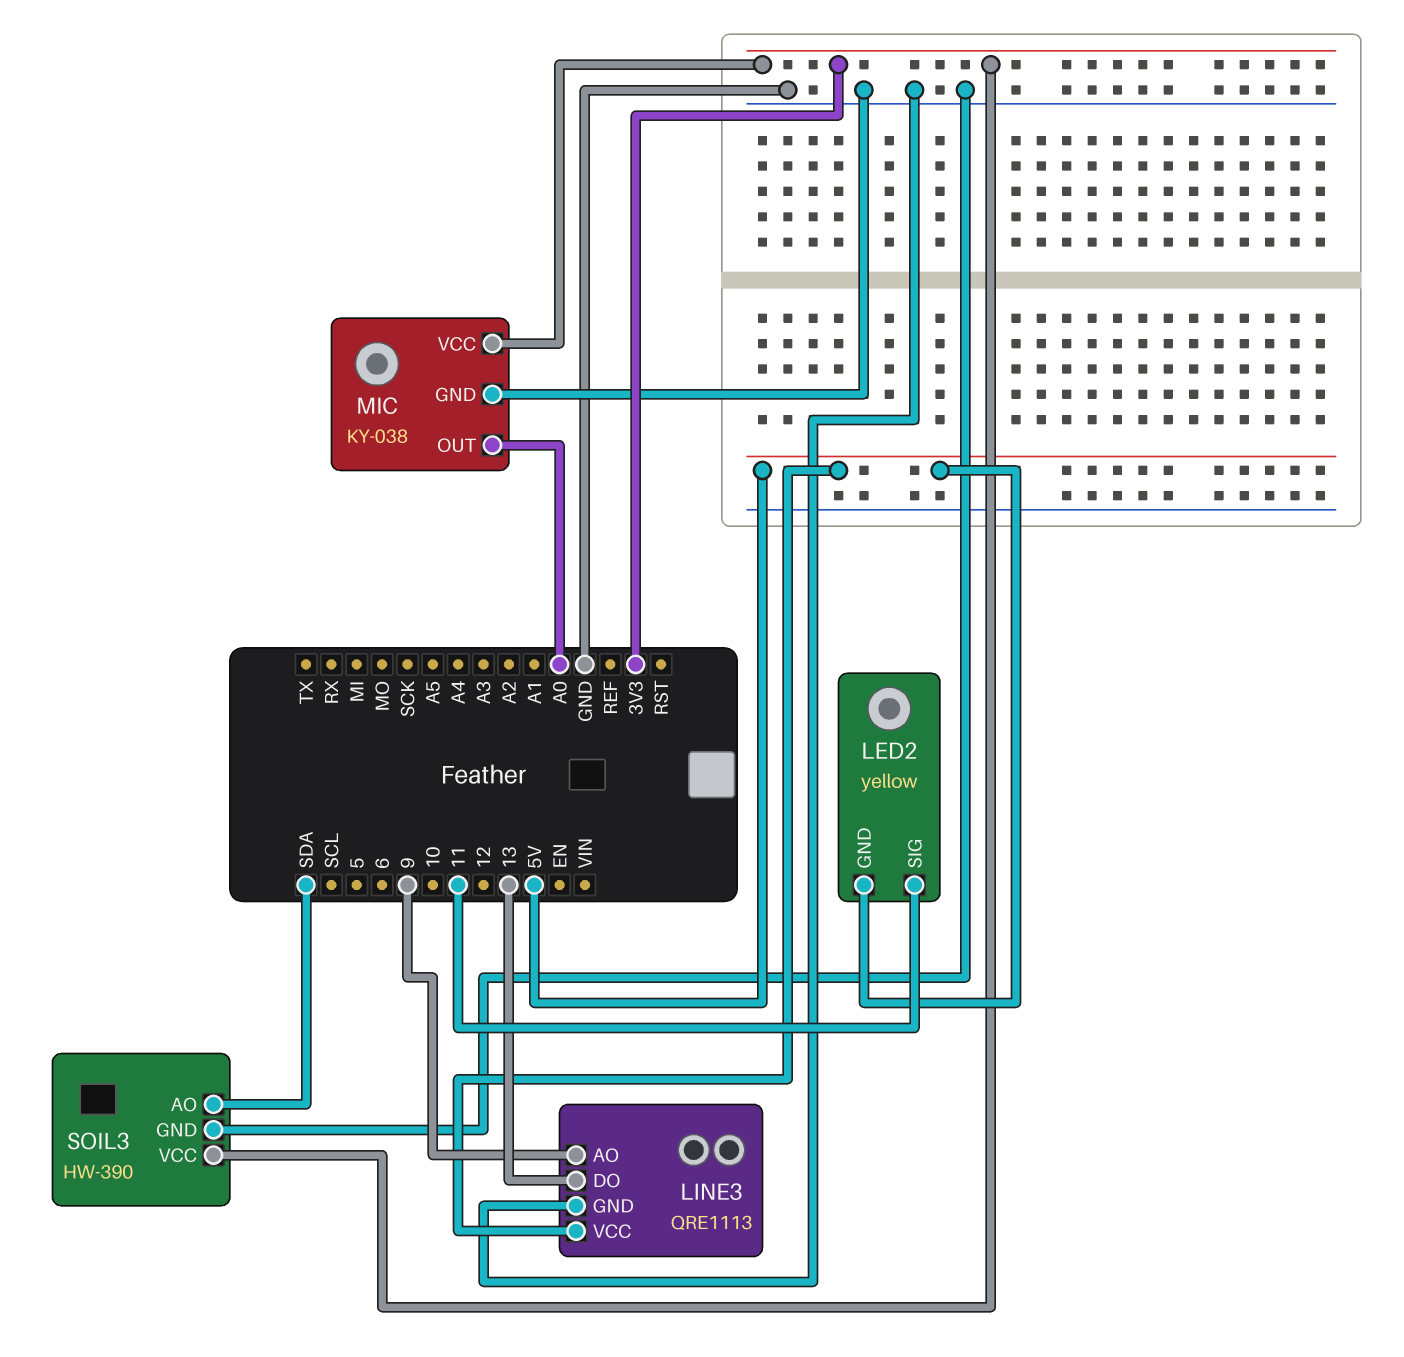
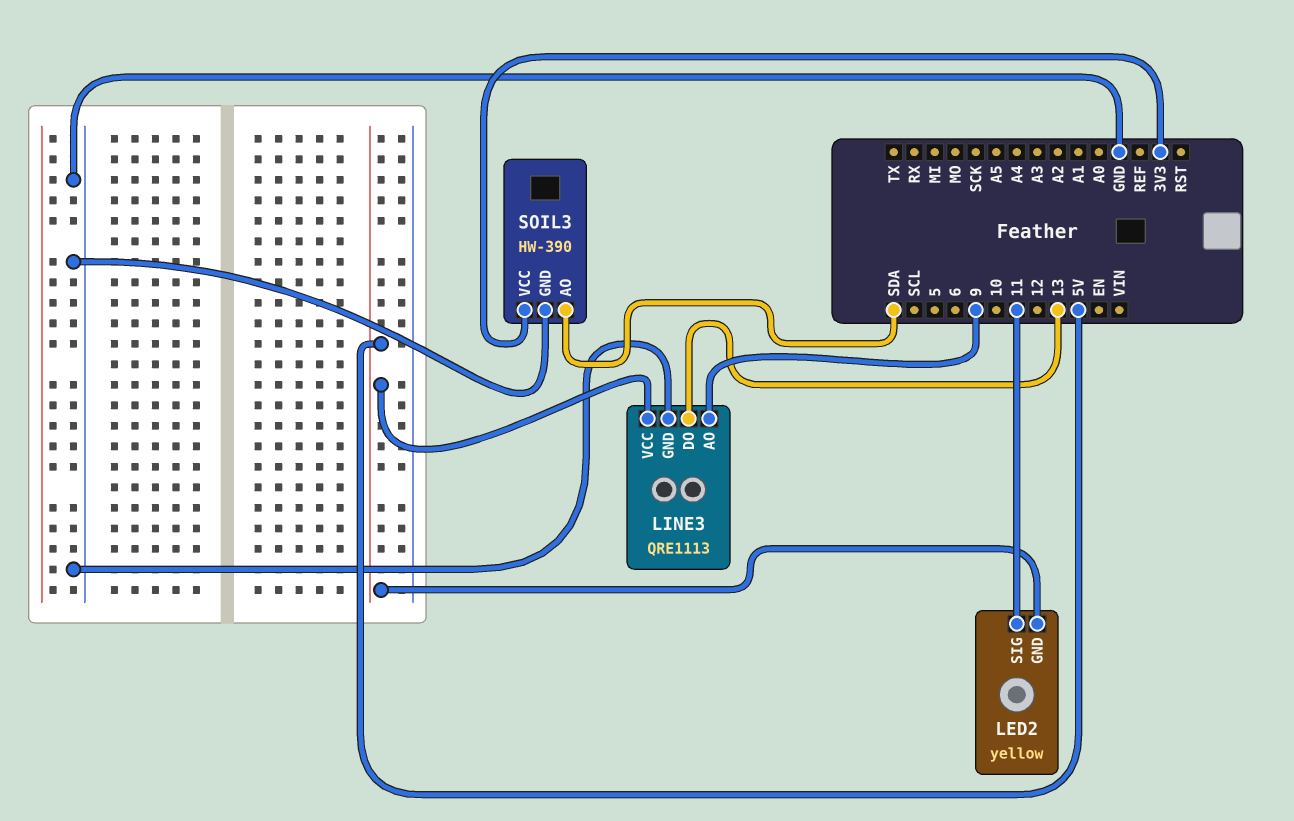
MIC: KY-038 -> none
MIC pin GND: GND -> none
MIC pin OUT: A0 -> none
MIC pin VCC: 3V3 -> none

